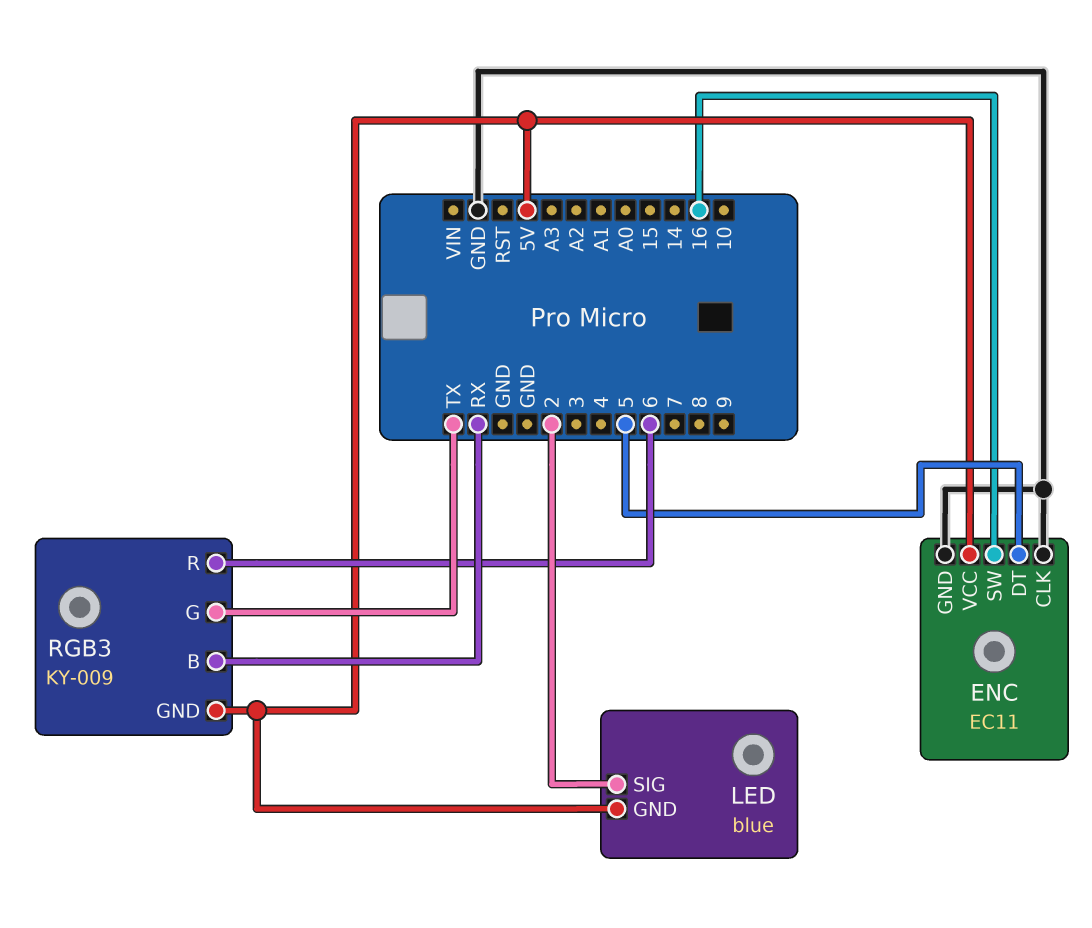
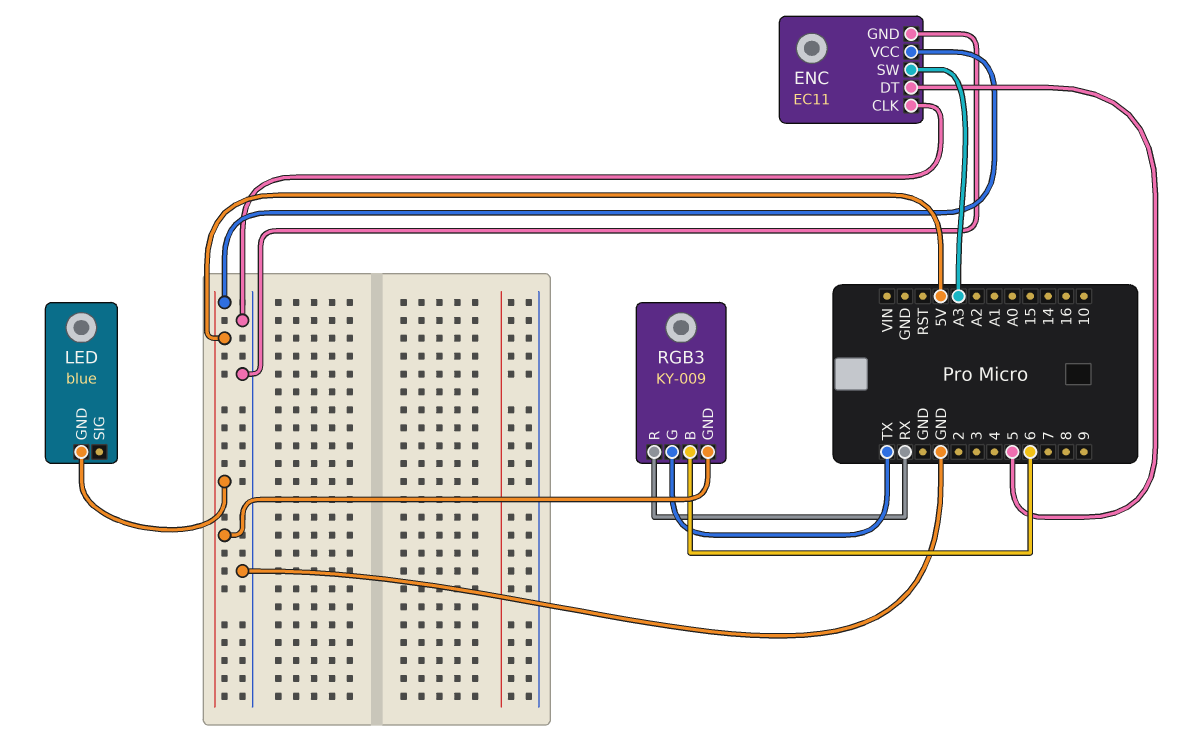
ENC pin SW: 16 -> A3
LED pin SIG: 2 -> none
RGB3 pin B: RX -> 6
RGB3 pin R: 6 -> RX

